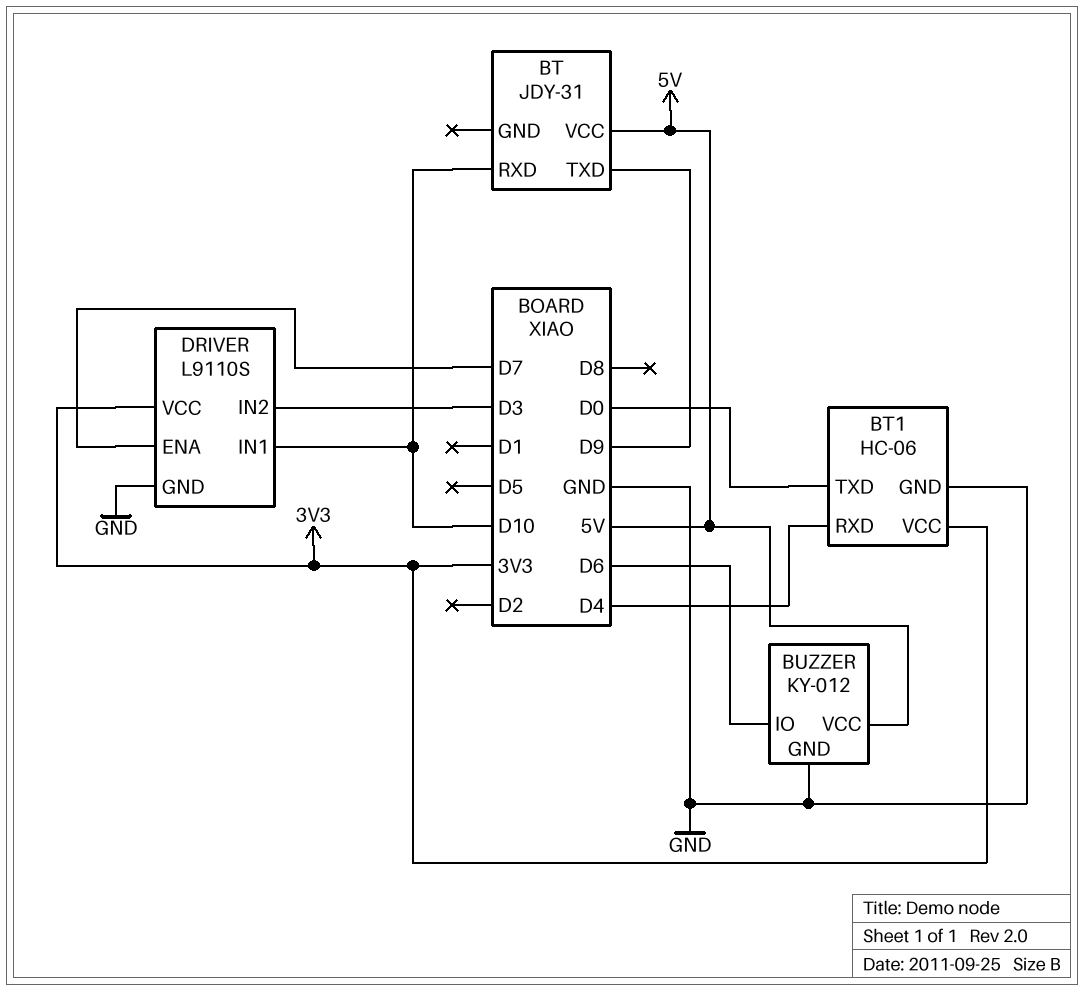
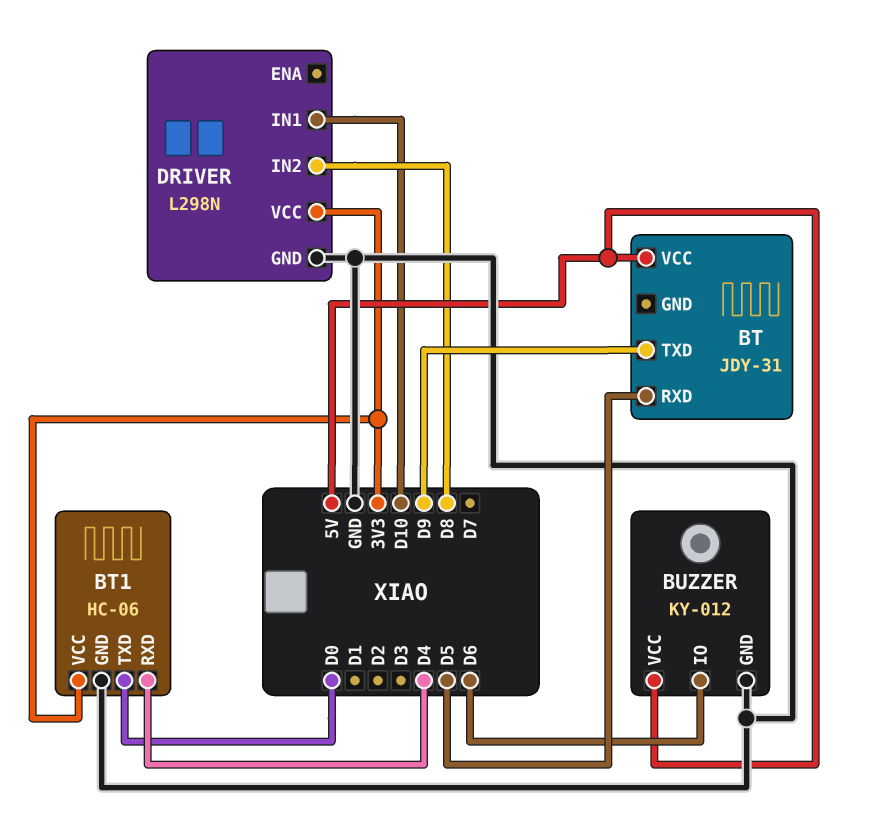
BT pin RXD: D10 -> D5
DRIVER: L9110S -> L298N
DRIVER pin ENA: D7 -> none
DRIVER pin IN2: D3 -> D8

